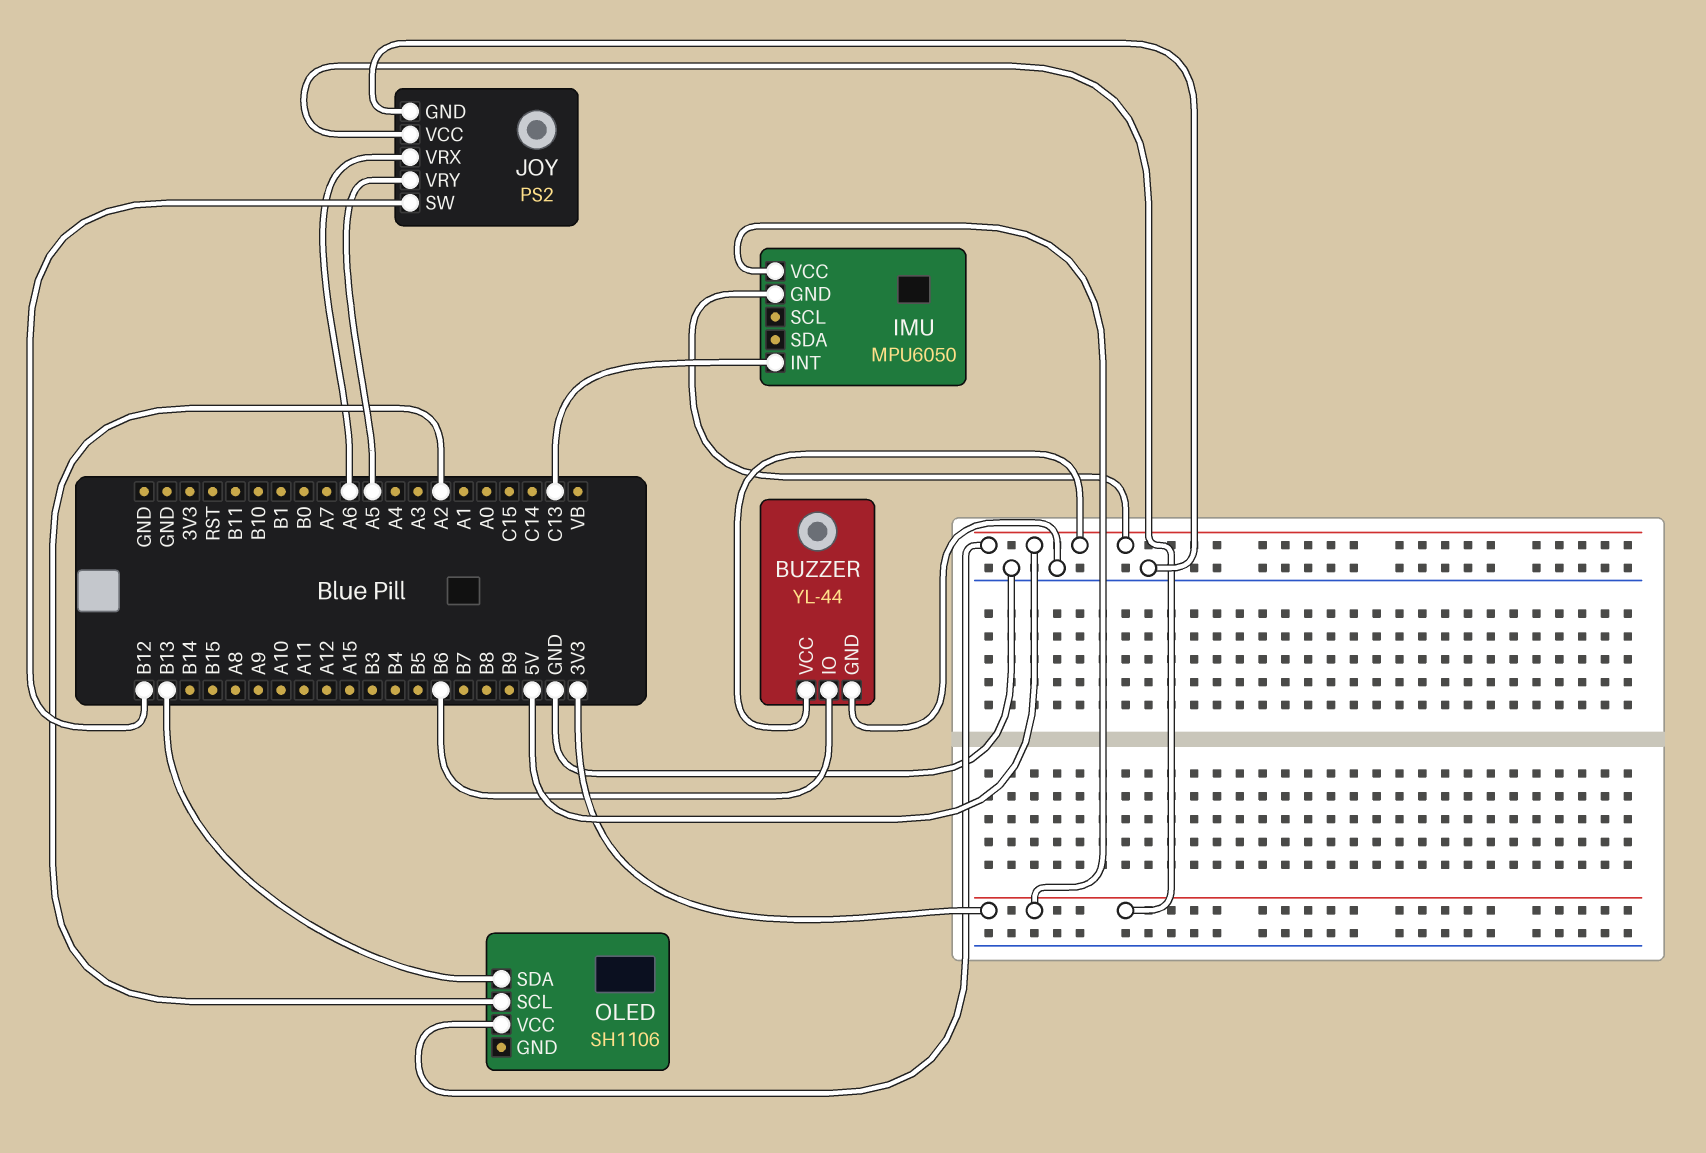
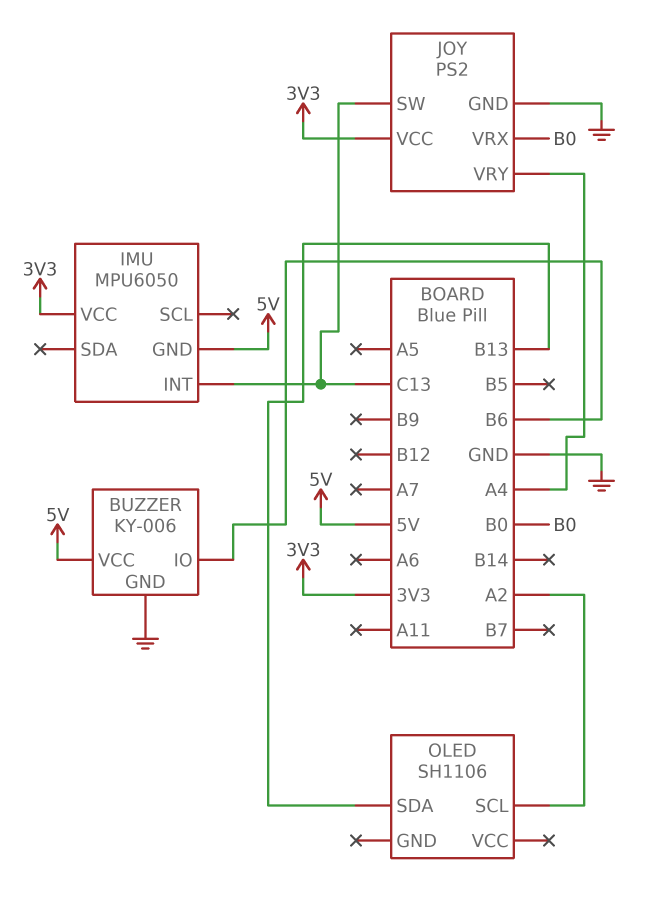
BUZZER: YL-44 -> KY-006
JOY pin SW: B12 -> C13
JOY pin VRX: A6 -> B0
JOY pin VRY: A5 -> A4
OLED pin VCC: 5V -> none

